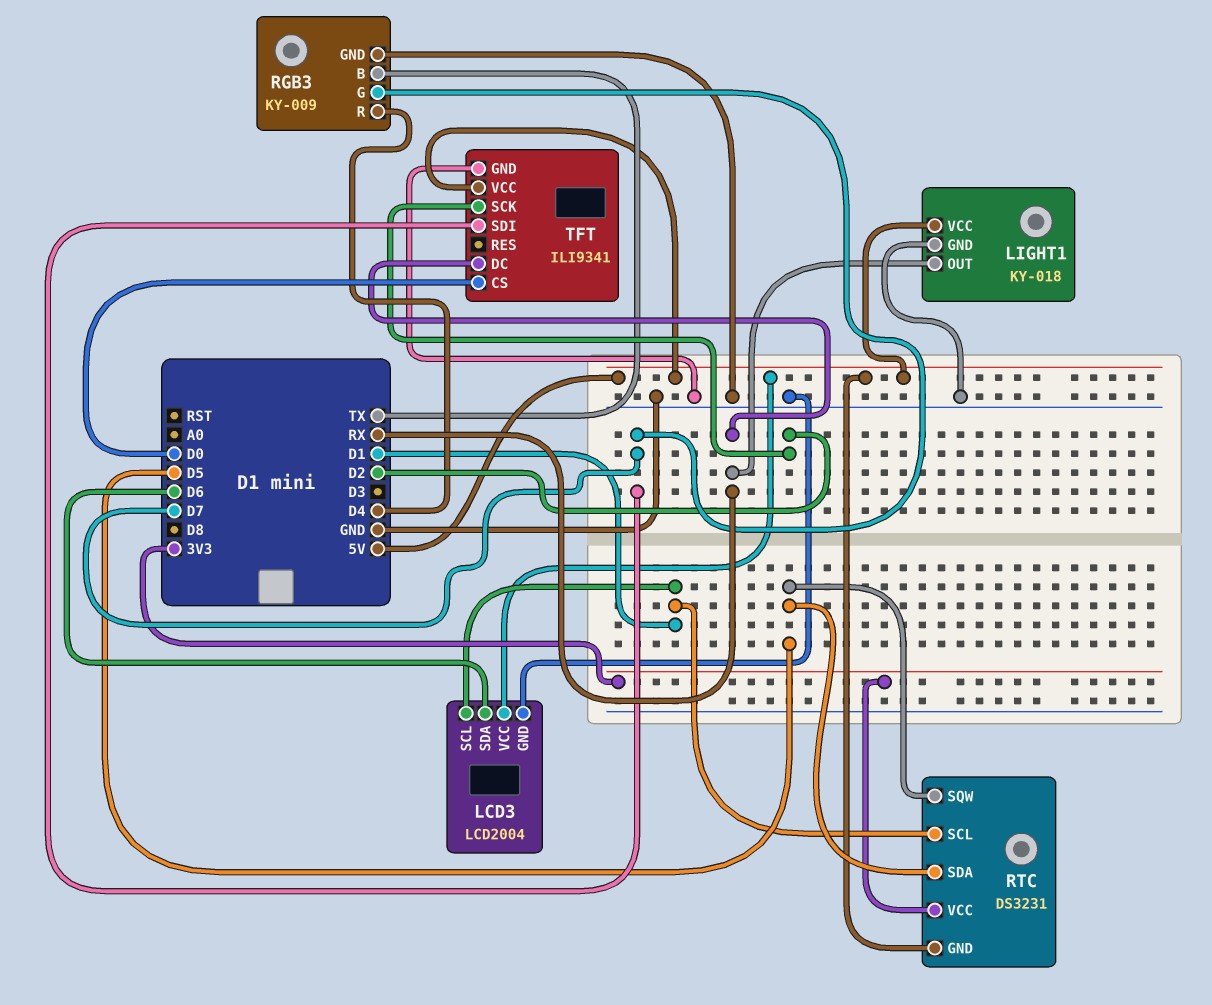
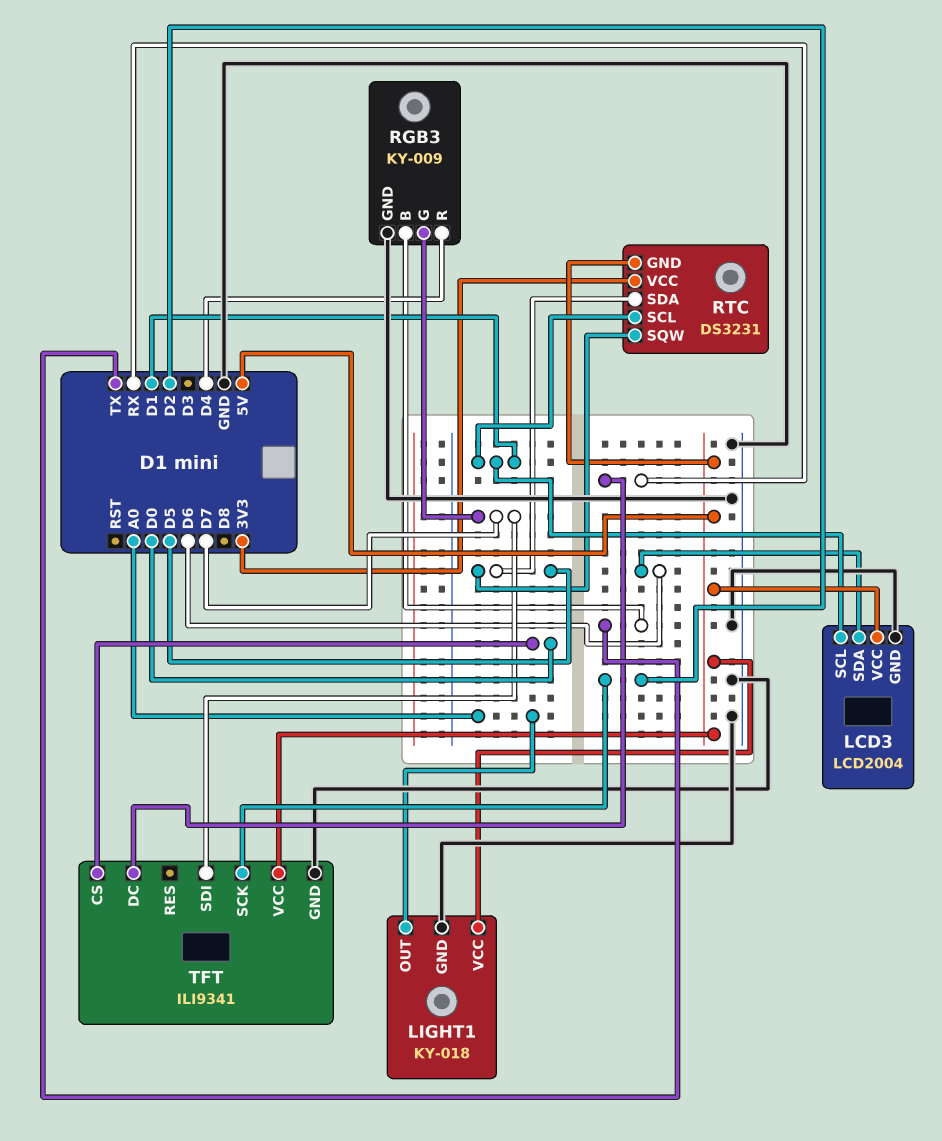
LIGHT1 pin OUT: RX -> A0

